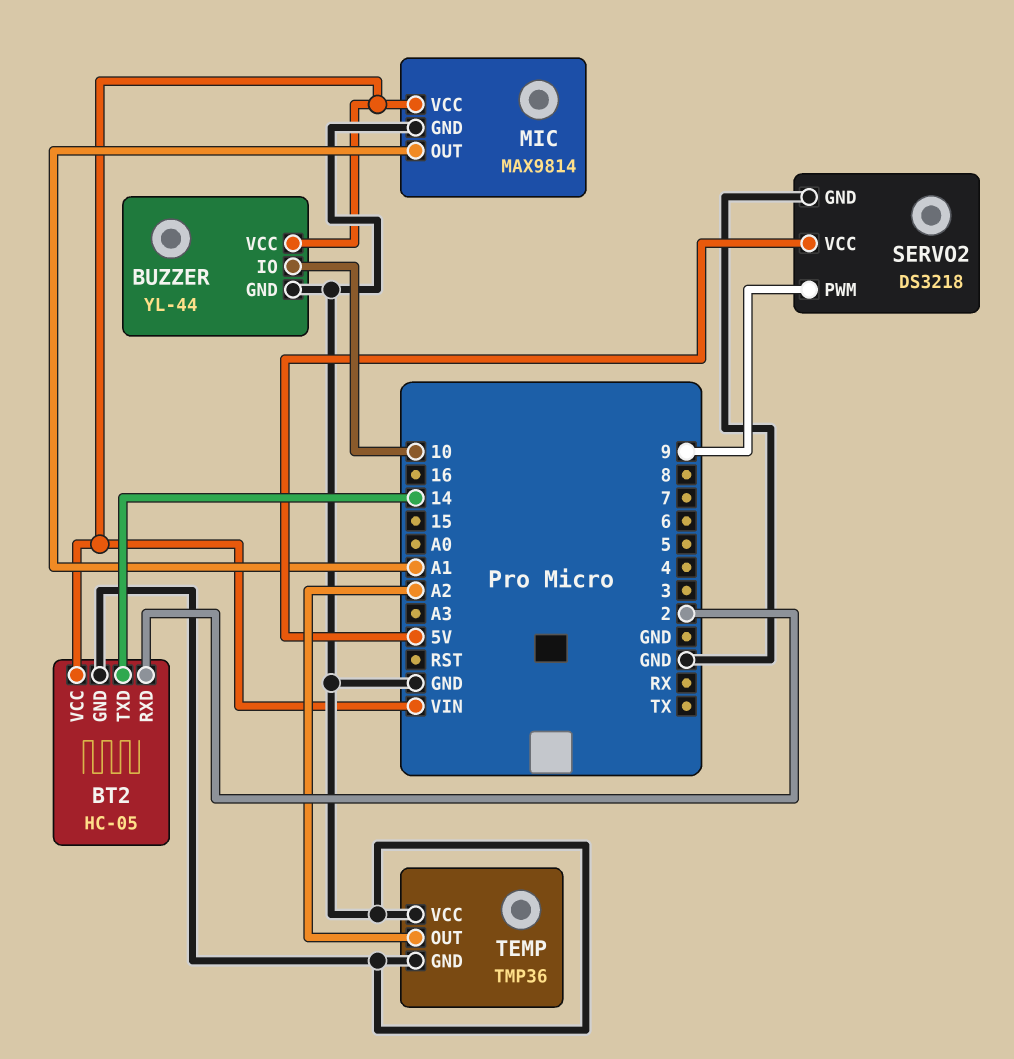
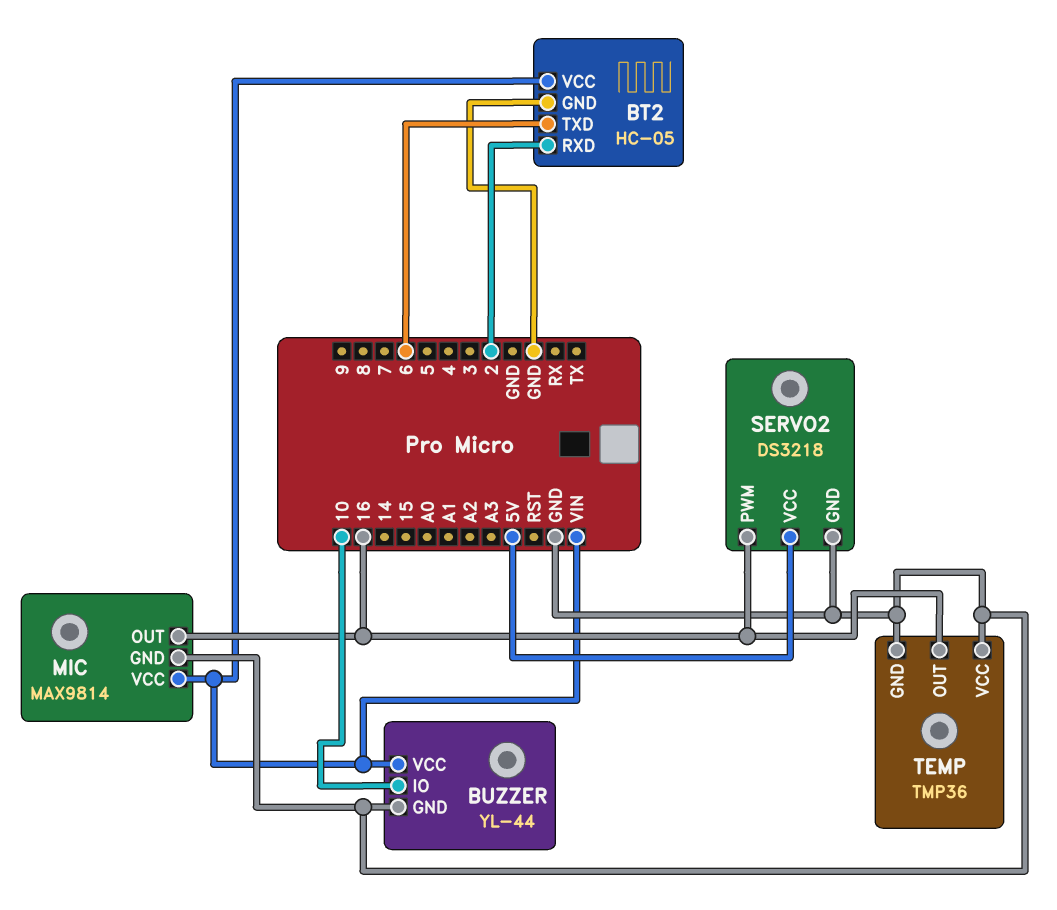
BT2 pin TXD: 14 -> 6
MIC pin OUT: A1 -> 16
SERVO2 pin PWM: 9 -> 16
TEMP pin OUT: A2 -> 16

